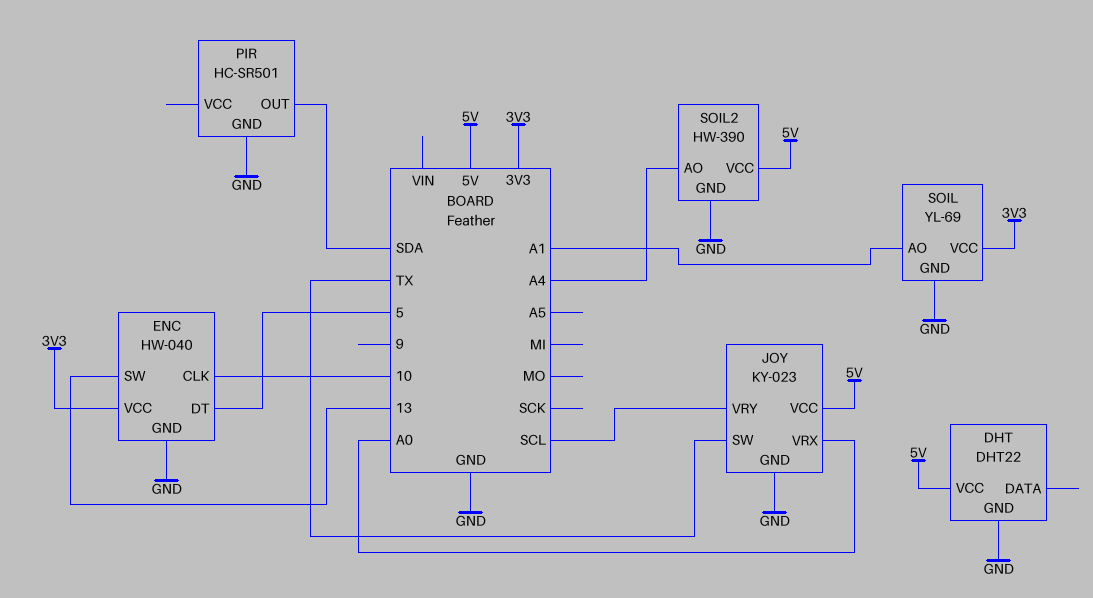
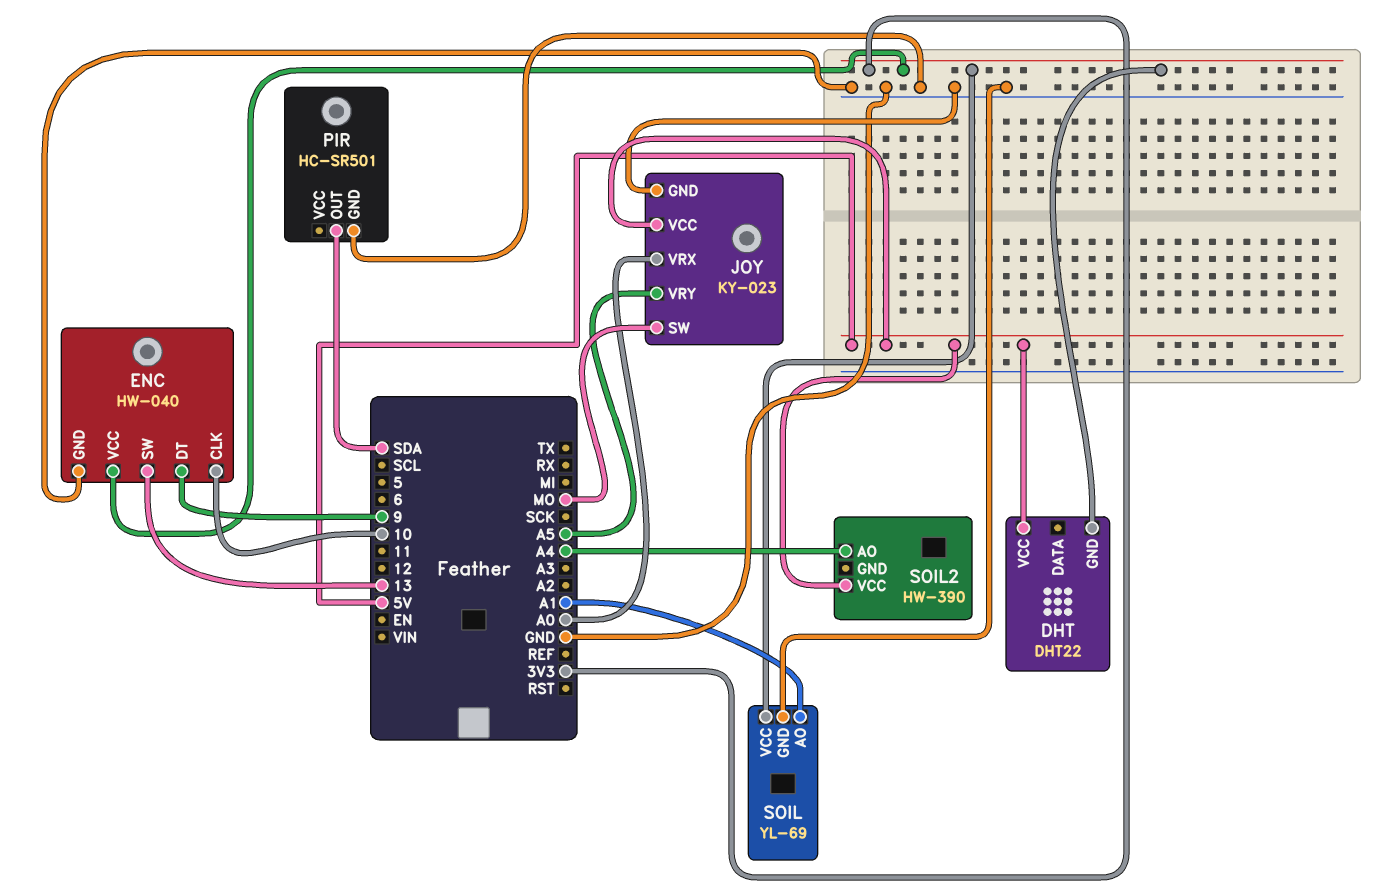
DHT pin GND: GND -> 3V3
ENC pin DT: 5 -> 9
JOY pin SW: TX -> MO
JOY pin VRY: SCL -> A5
SOIL2 pin GND: GND -> none

